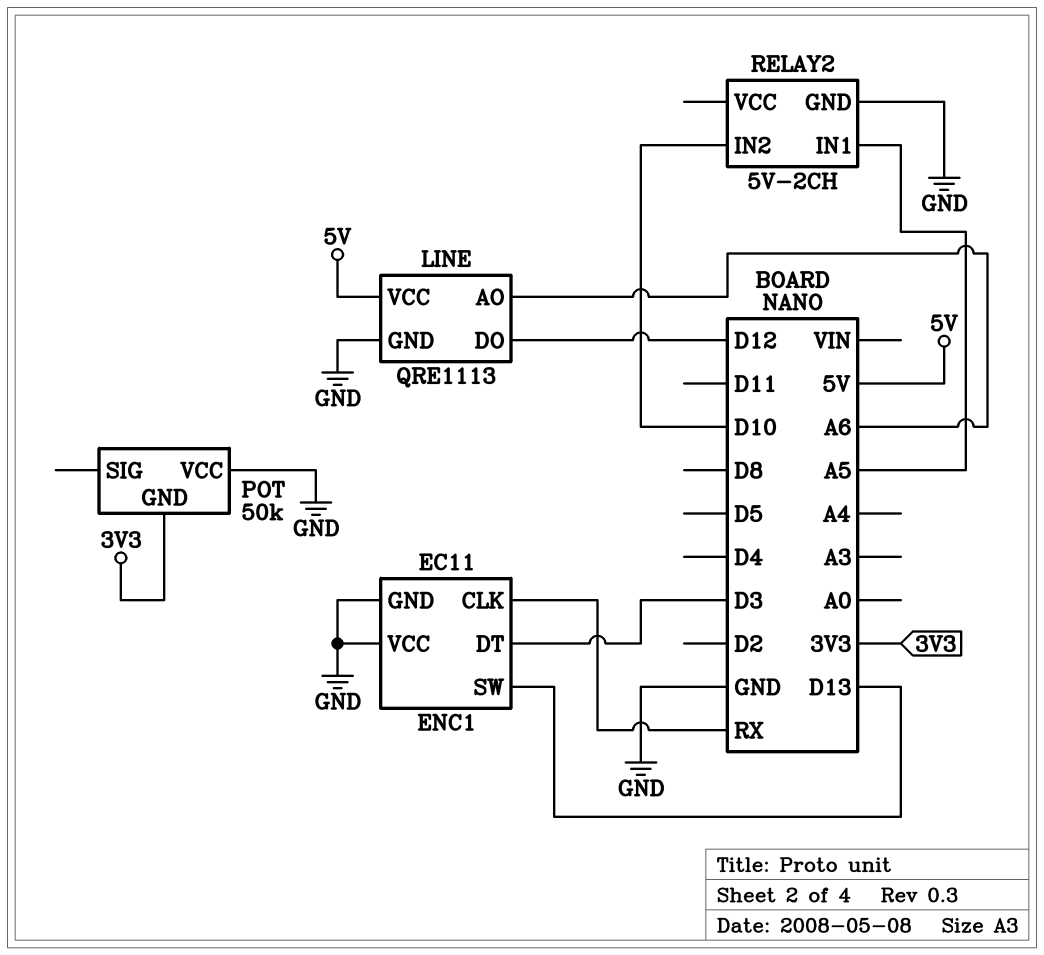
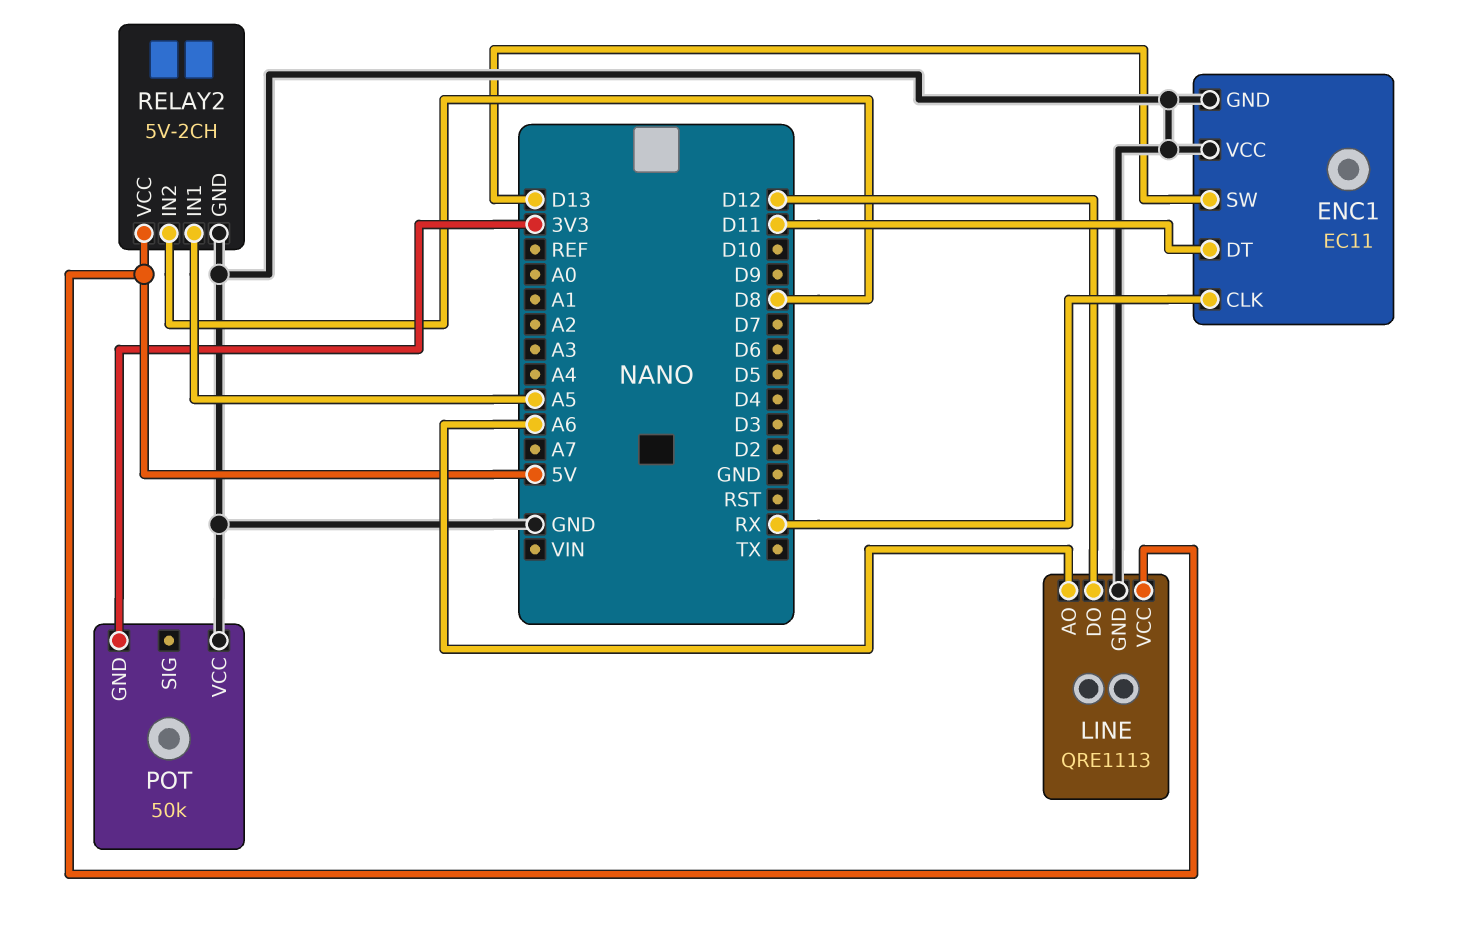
ENC1 pin DT: D3 -> D11
RELAY2 pin IN2: D10 -> D8
RELAY2 pin VCC: none -> 5V

